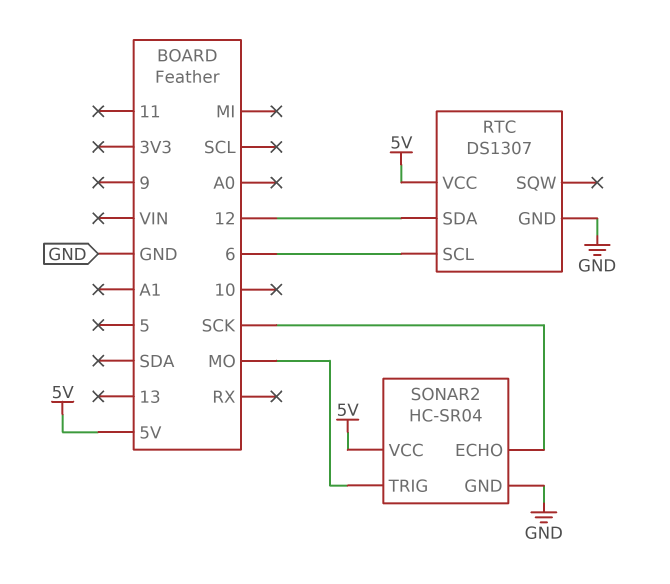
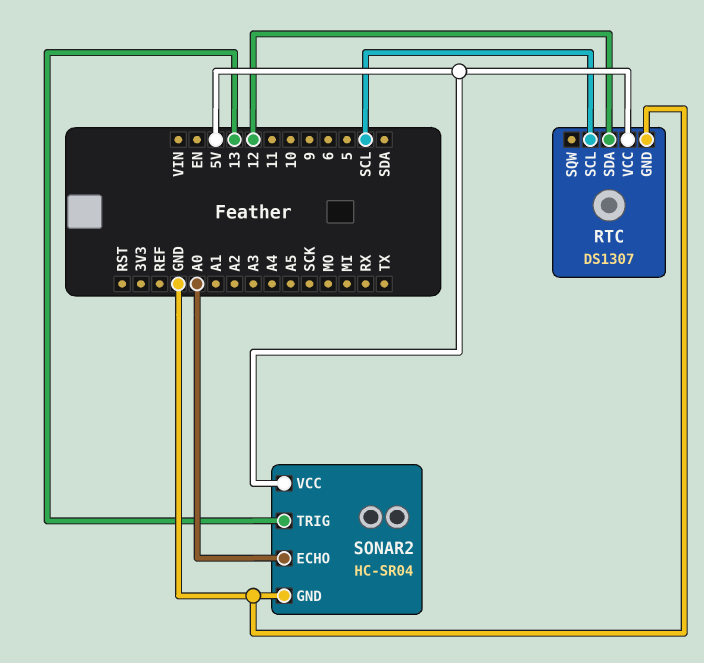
RTC pin SCL: 6 -> SCL
SONAR2 pin ECHO: SCK -> A0
SONAR2 pin TRIG: MO -> 13

